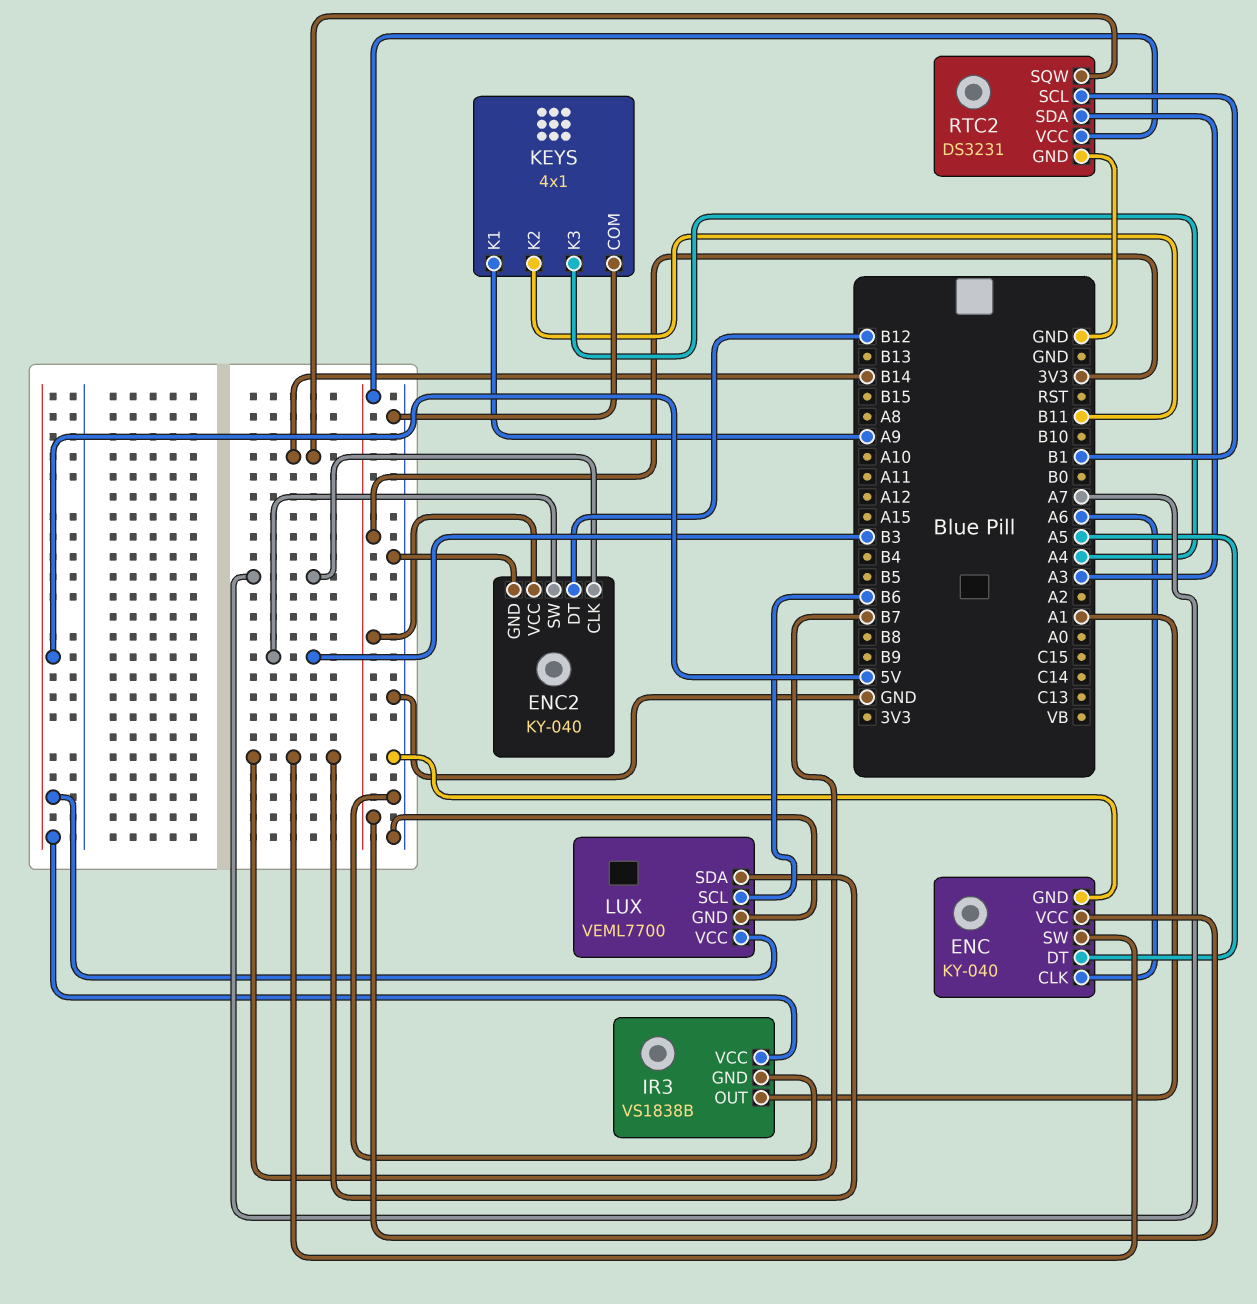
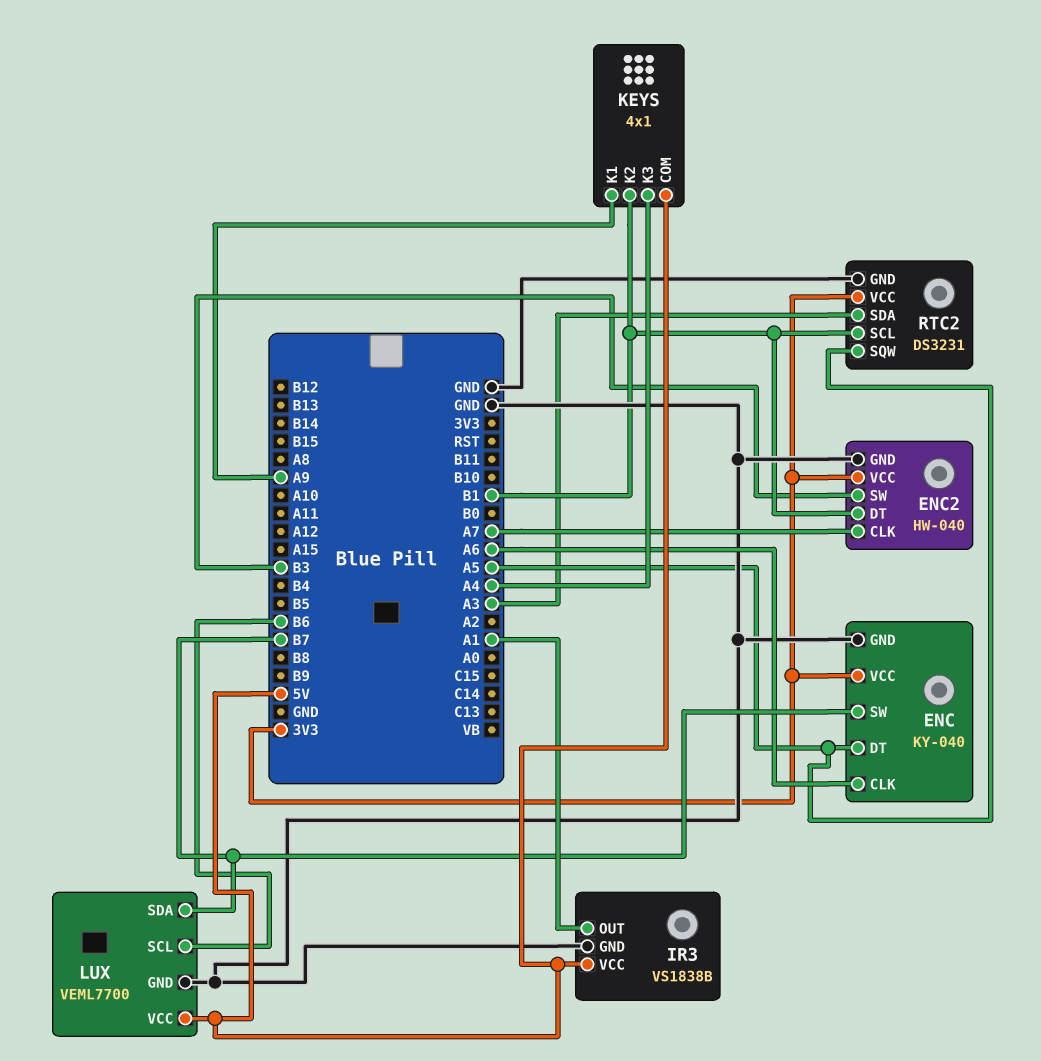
ENC2: KY-040 -> HW-040
ENC2 pin DT: B12 -> B1
KEYS pin COM: GND -> 5V
KEYS pin K2: B11 -> B1
RTC2 pin SQW: B14 -> A5

